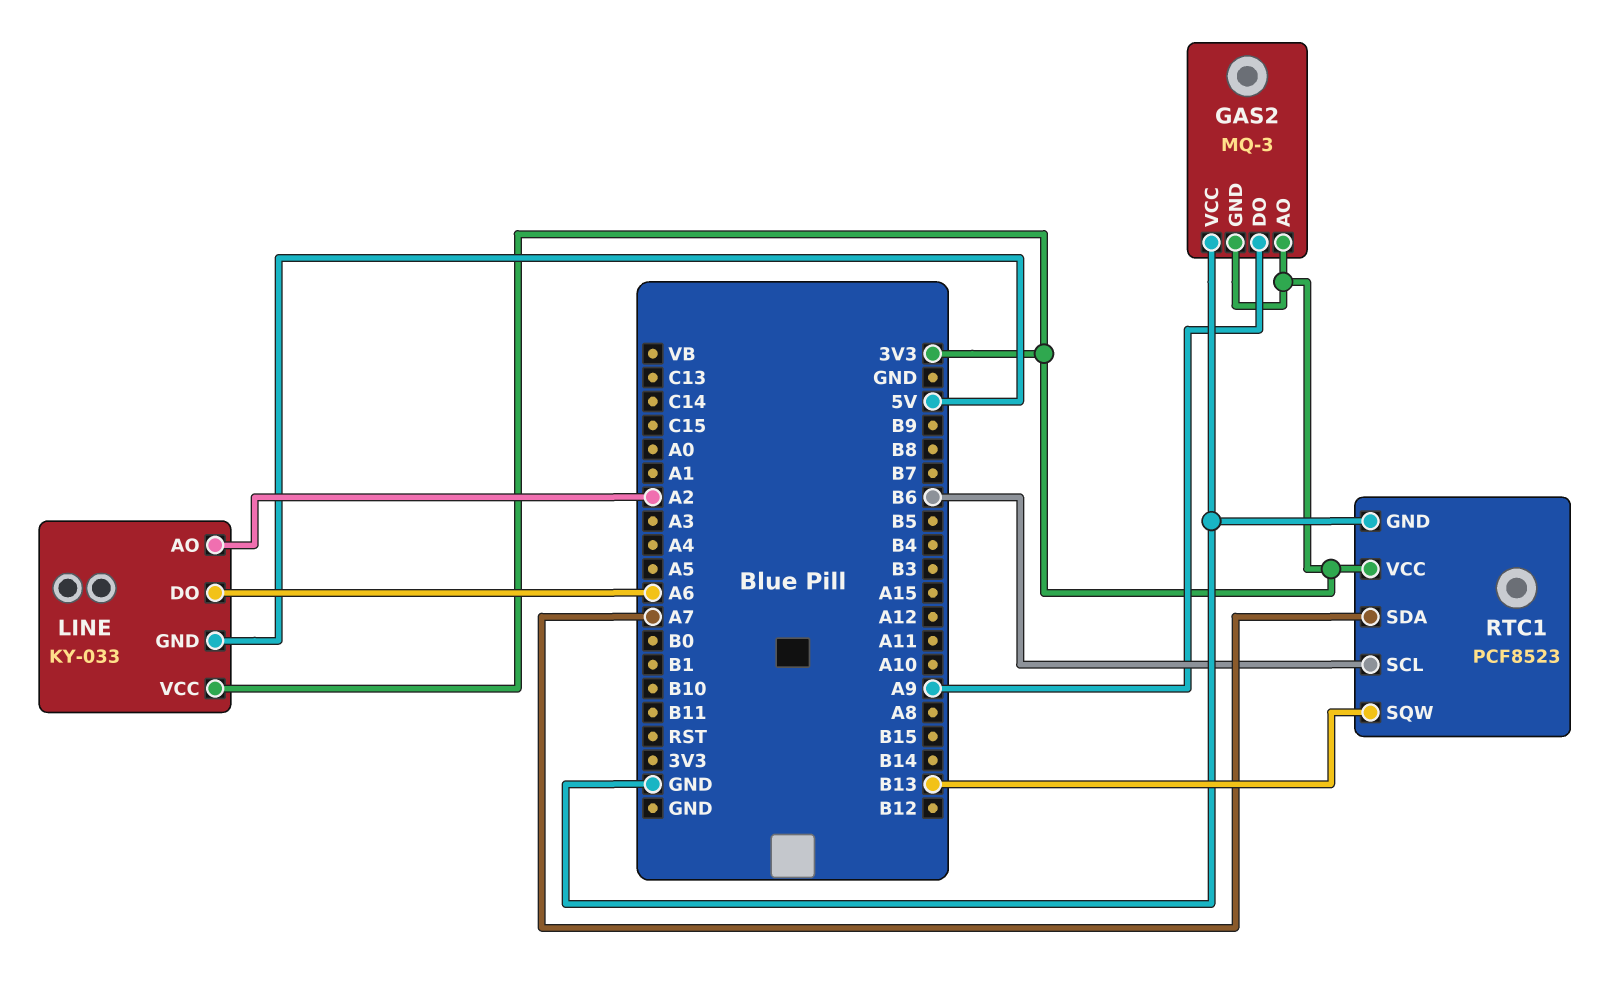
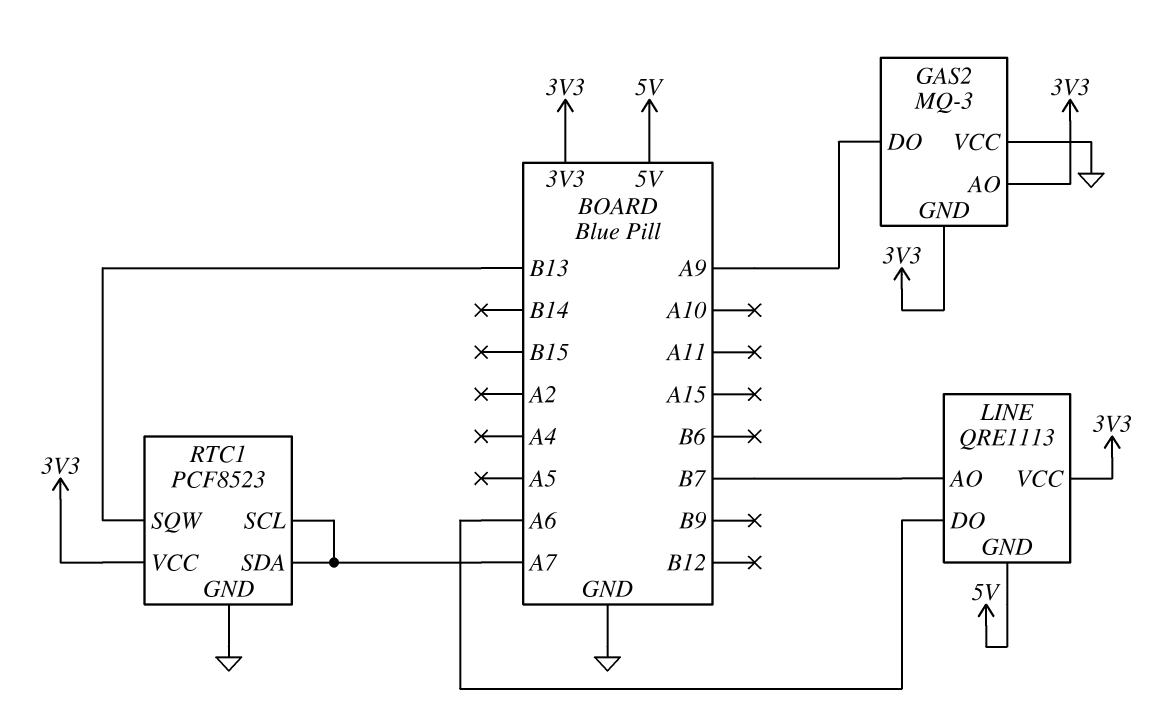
LINE: KY-033 -> QRE1113
LINE pin AO: A2 -> B7
RTC1 pin SCL: B6 -> A7

